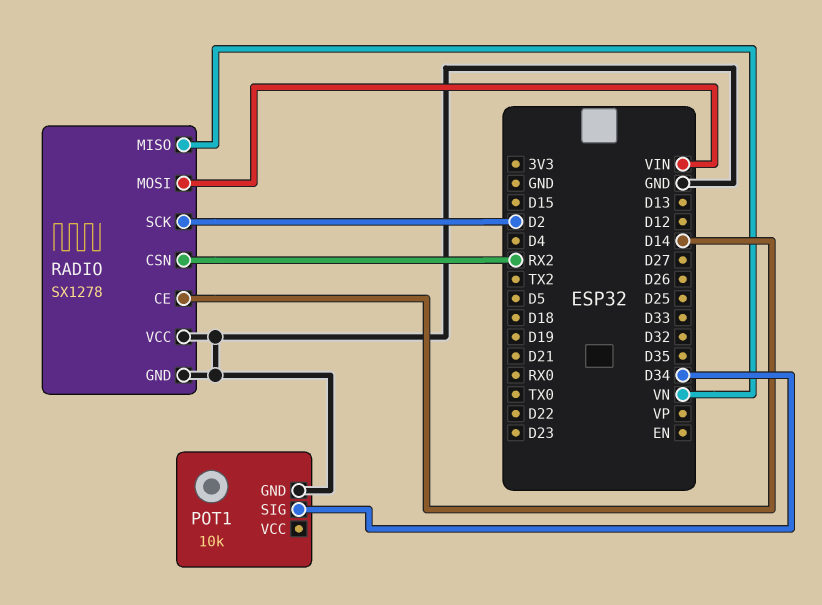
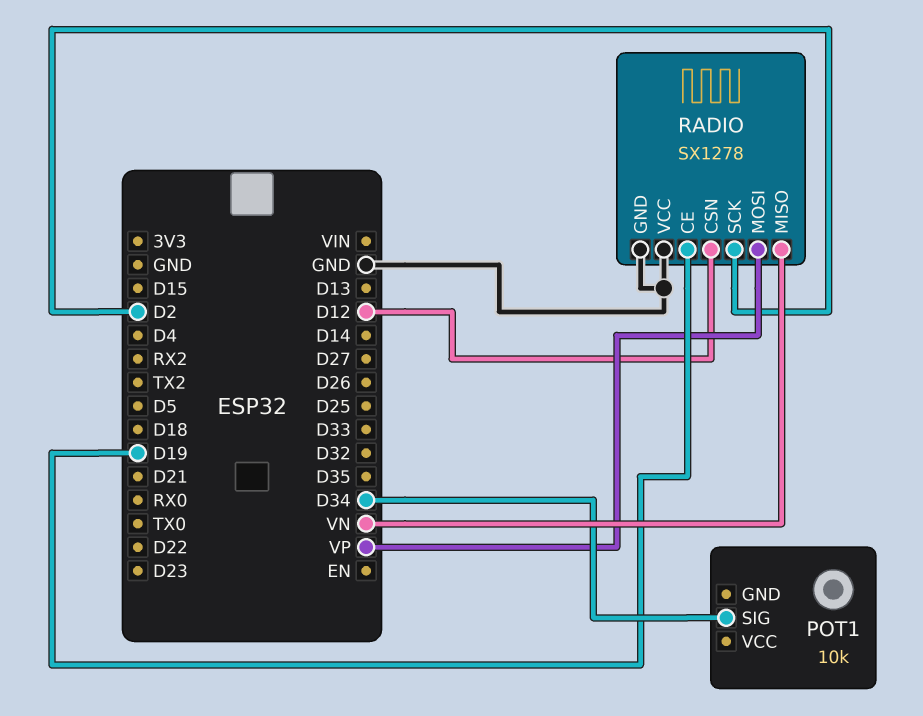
POT1 pin GND: GND -> none
RADIO pin CE: D14 -> D19
RADIO pin CSN: RX2 -> D12
RADIO pin MOSI: VIN -> VP

